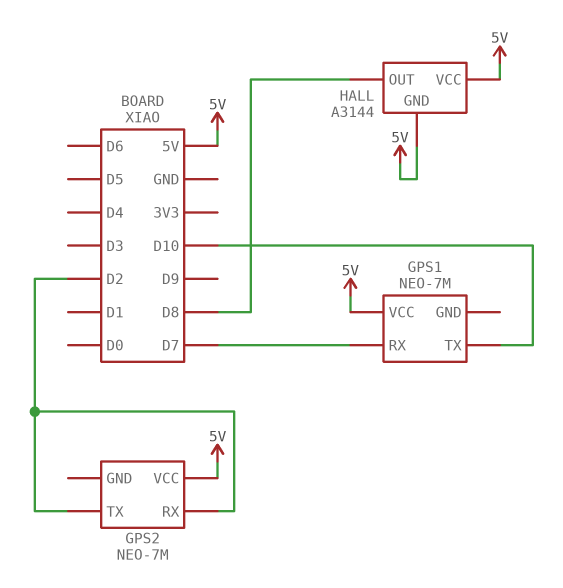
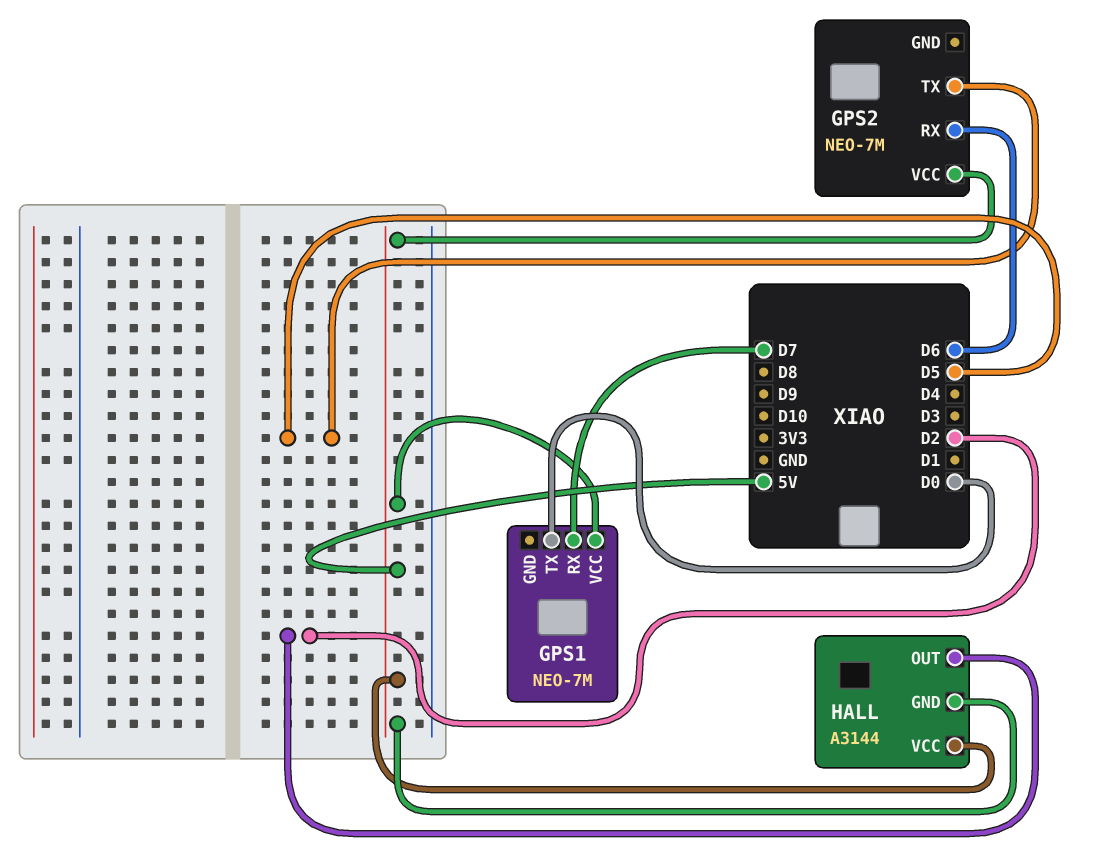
GPS1 pin TX: D10 -> D0
GPS2 pin RX: D2 -> D6
GPS2 pin TX: D2 -> D5
HALL pin OUT: D8 -> D2

